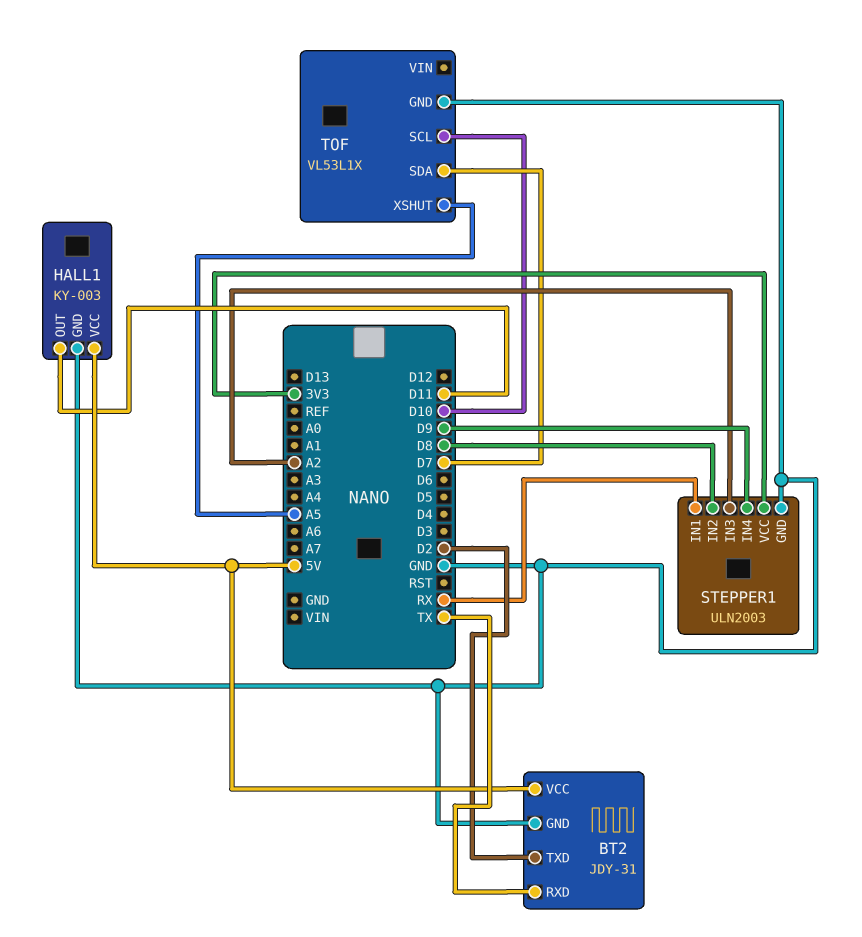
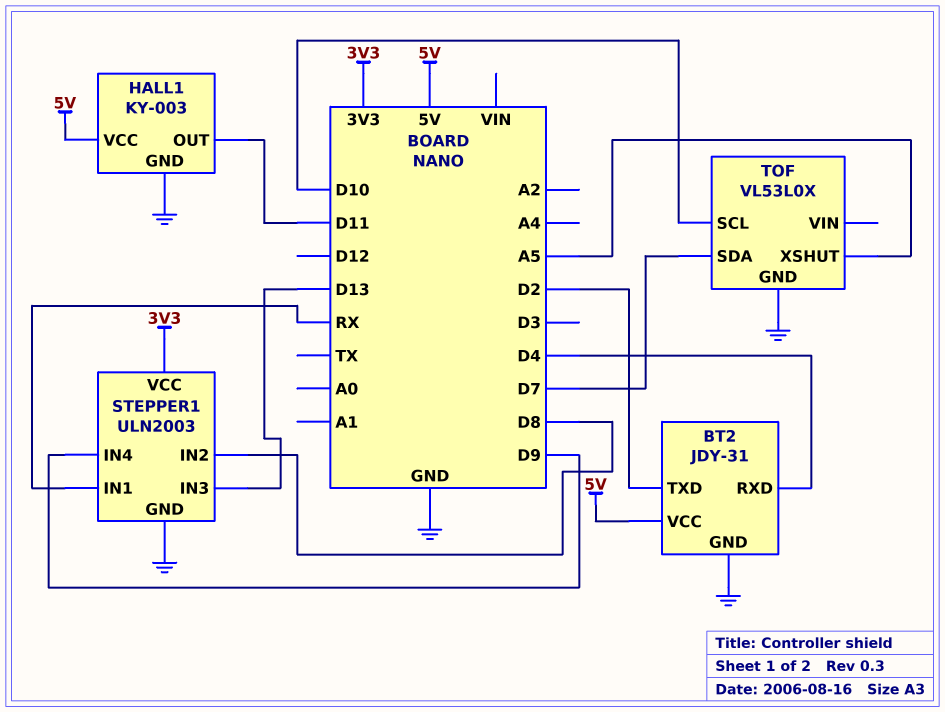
BT2 pin RXD: TX -> D4
STEPPER1 pin IN3: A2 -> D13
TOF: VL53L1X -> VL53L0X

